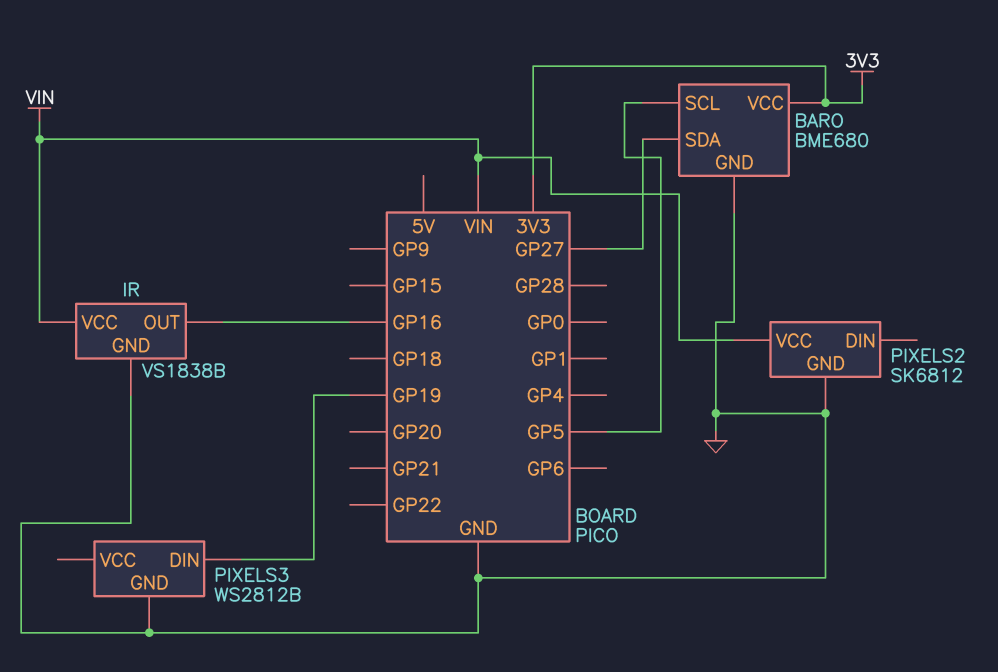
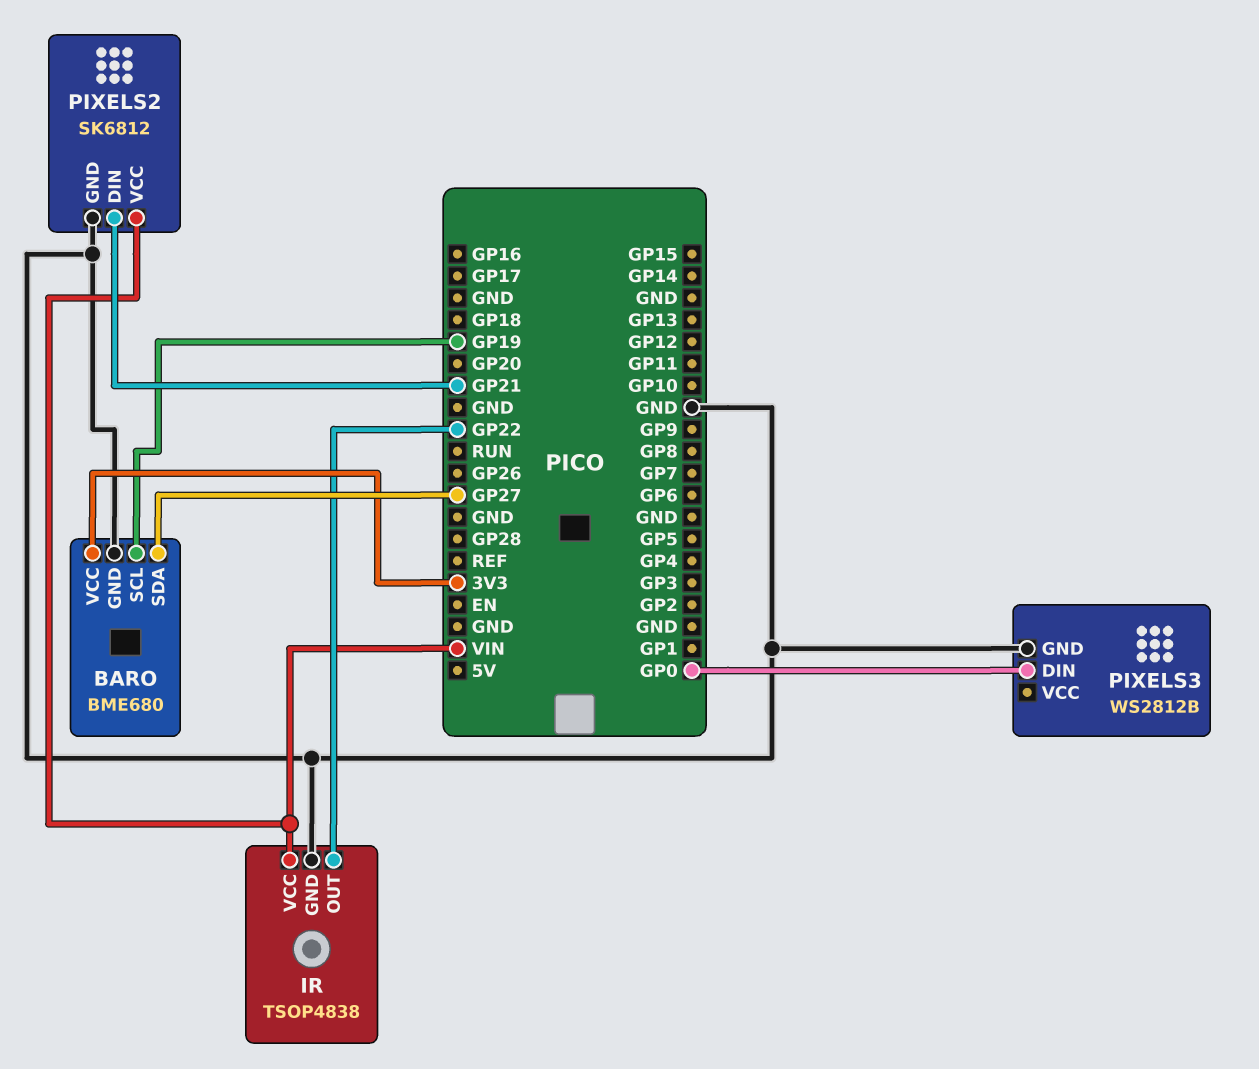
BARO pin SCL: GP5 -> GP19
IR: VS1838B -> TSOP4838
IR pin OUT: GP16 -> GP22
PIXELS2 pin DIN: none -> GP21
PIXELS3 pin DIN: GP19 -> GP0

